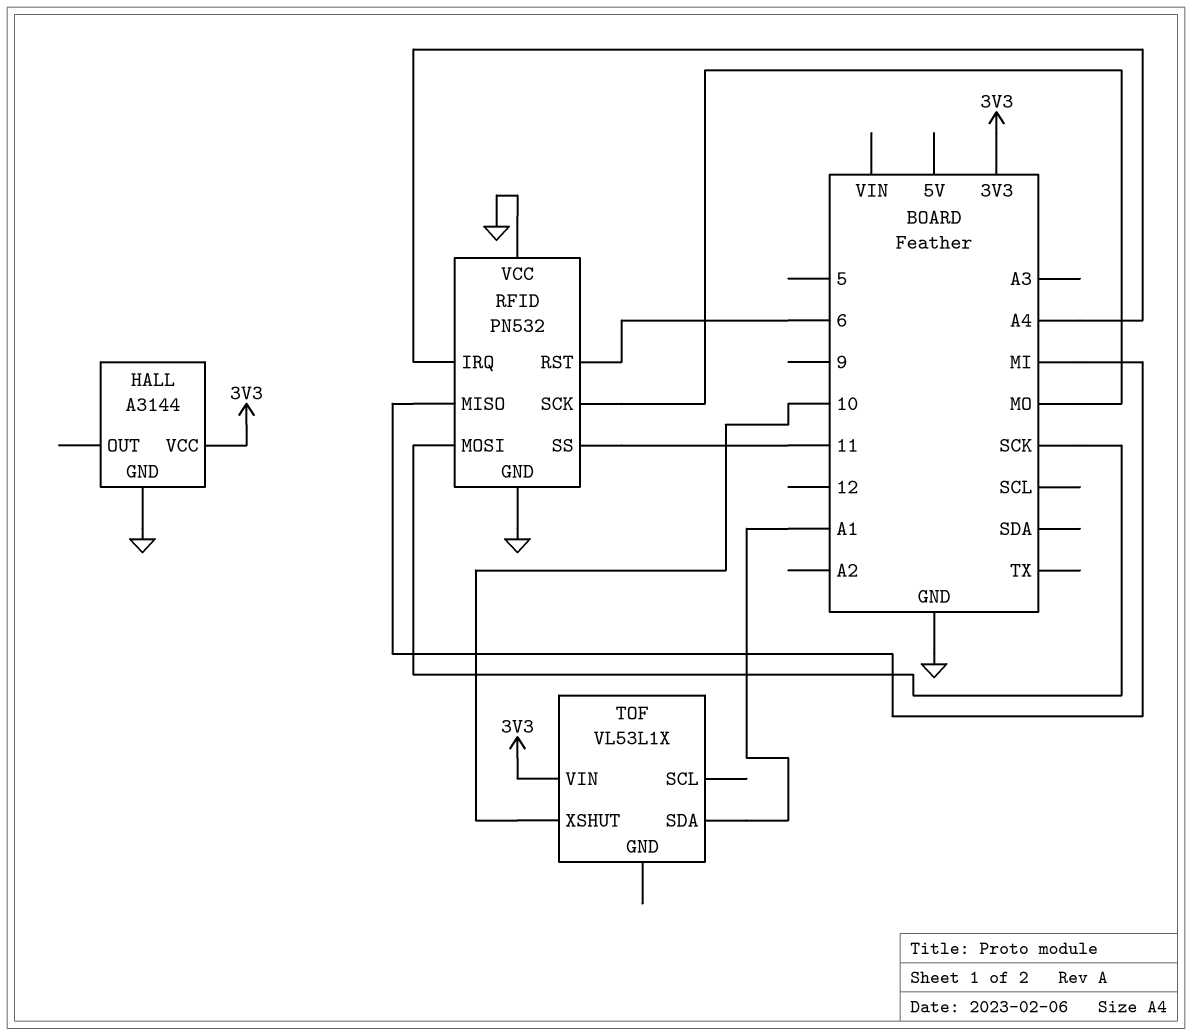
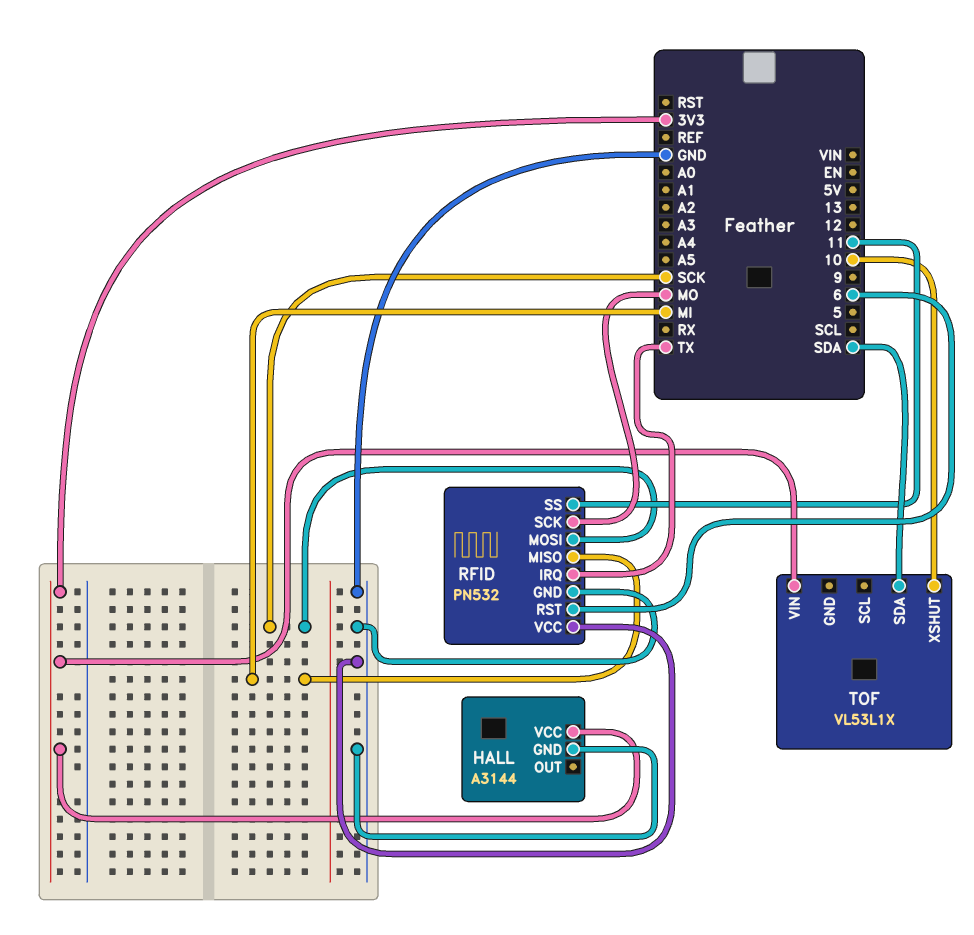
RFID pin IRQ: A4 -> TX
TOF pin SDA: A1 -> SDA

